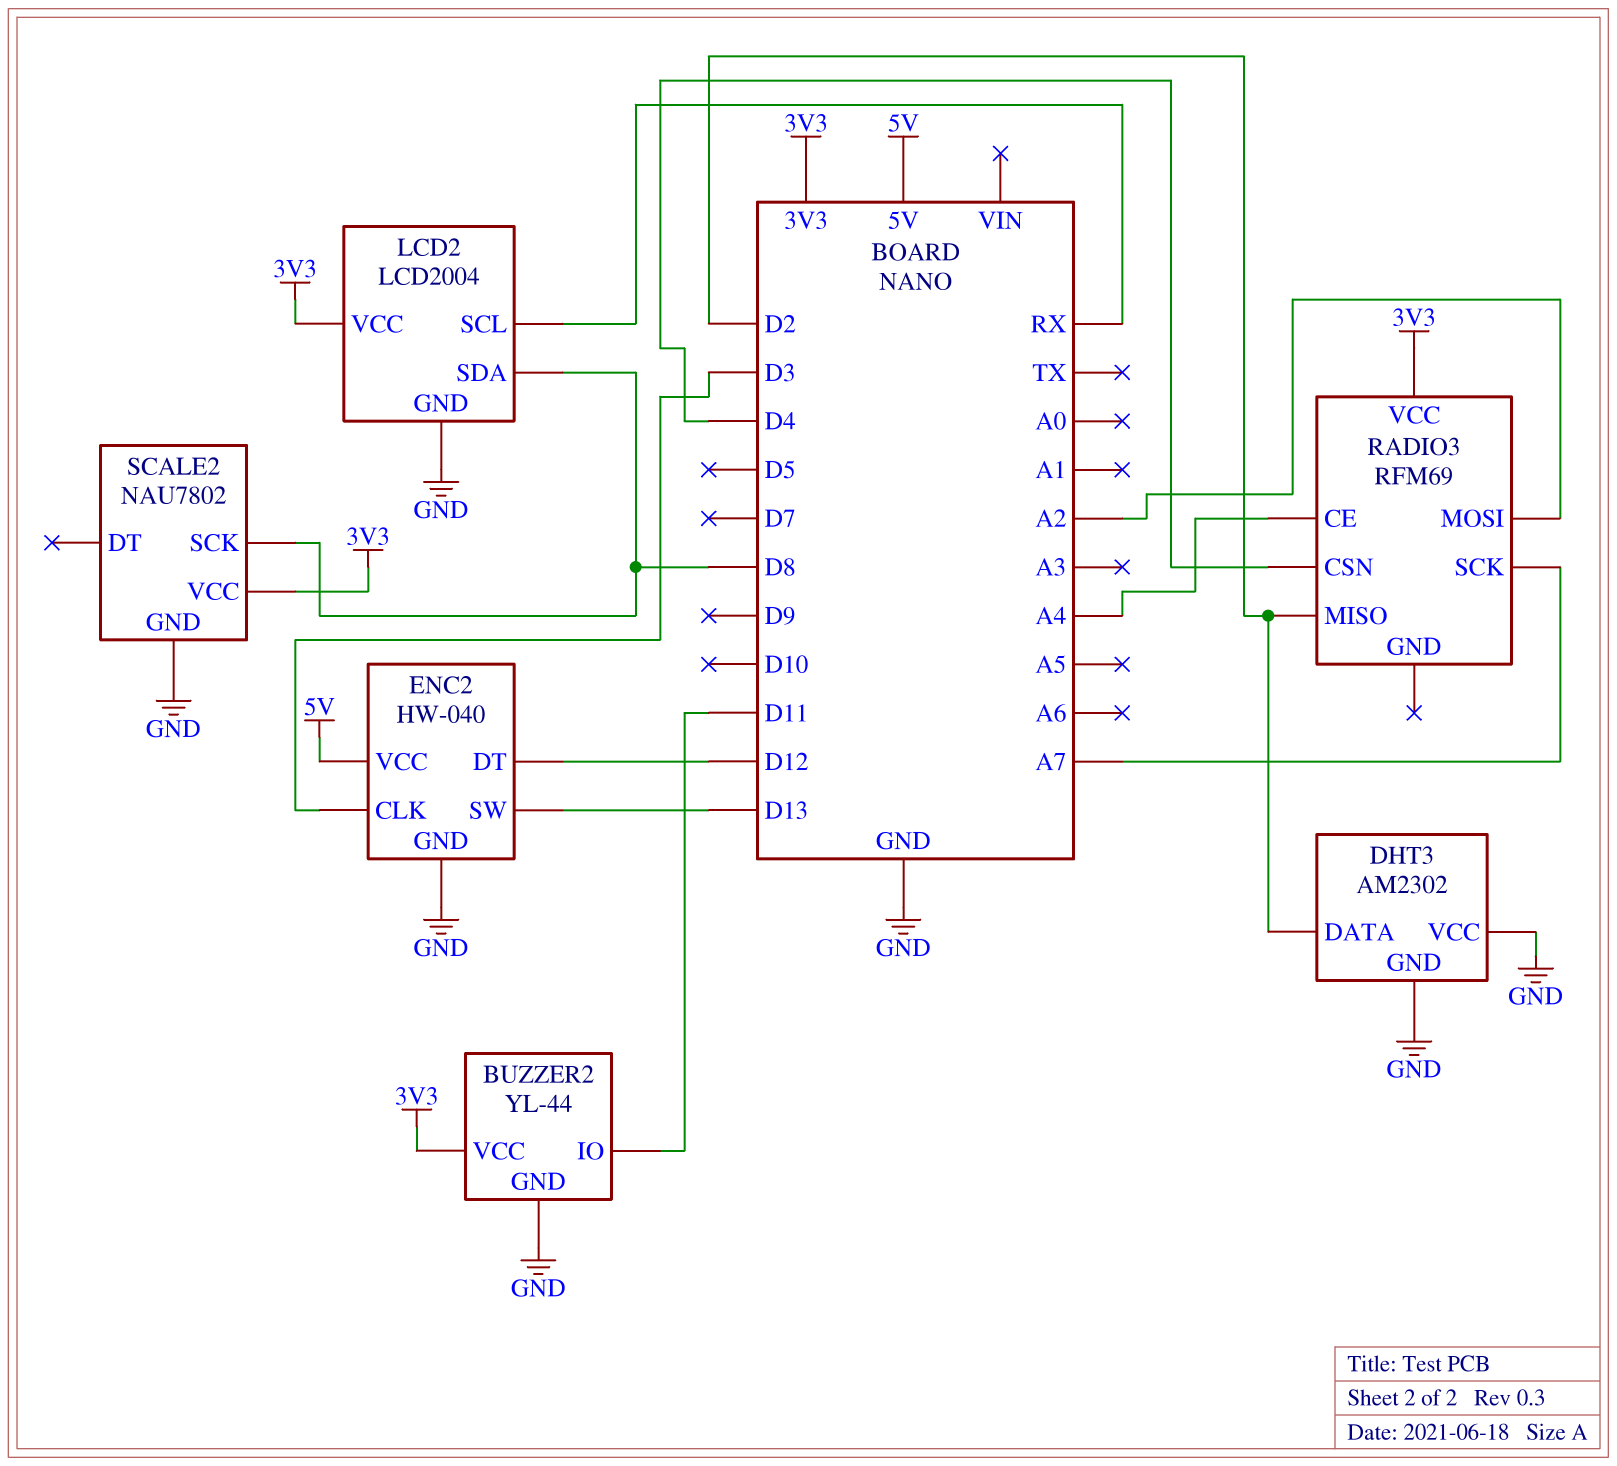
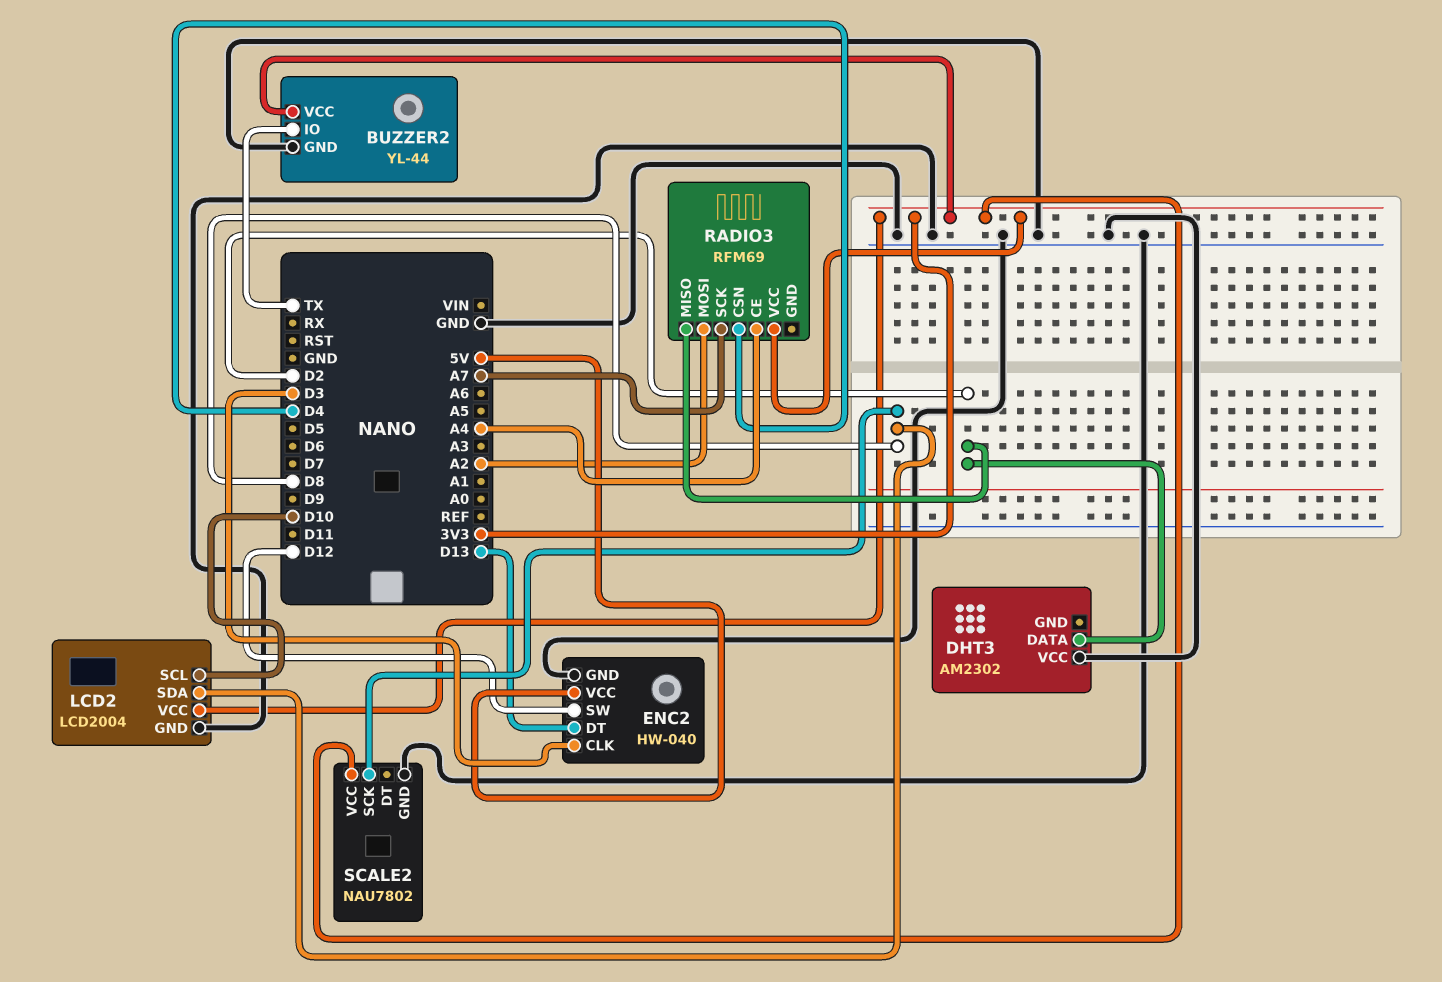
BUZZER2 pin IO: D11 -> TX
DHT3 pin GND: GND -> none
ENC2 pin DT: D12 -> D13
ENC2 pin SW: D13 -> D12
LCD2 pin SCL: RX -> D10

